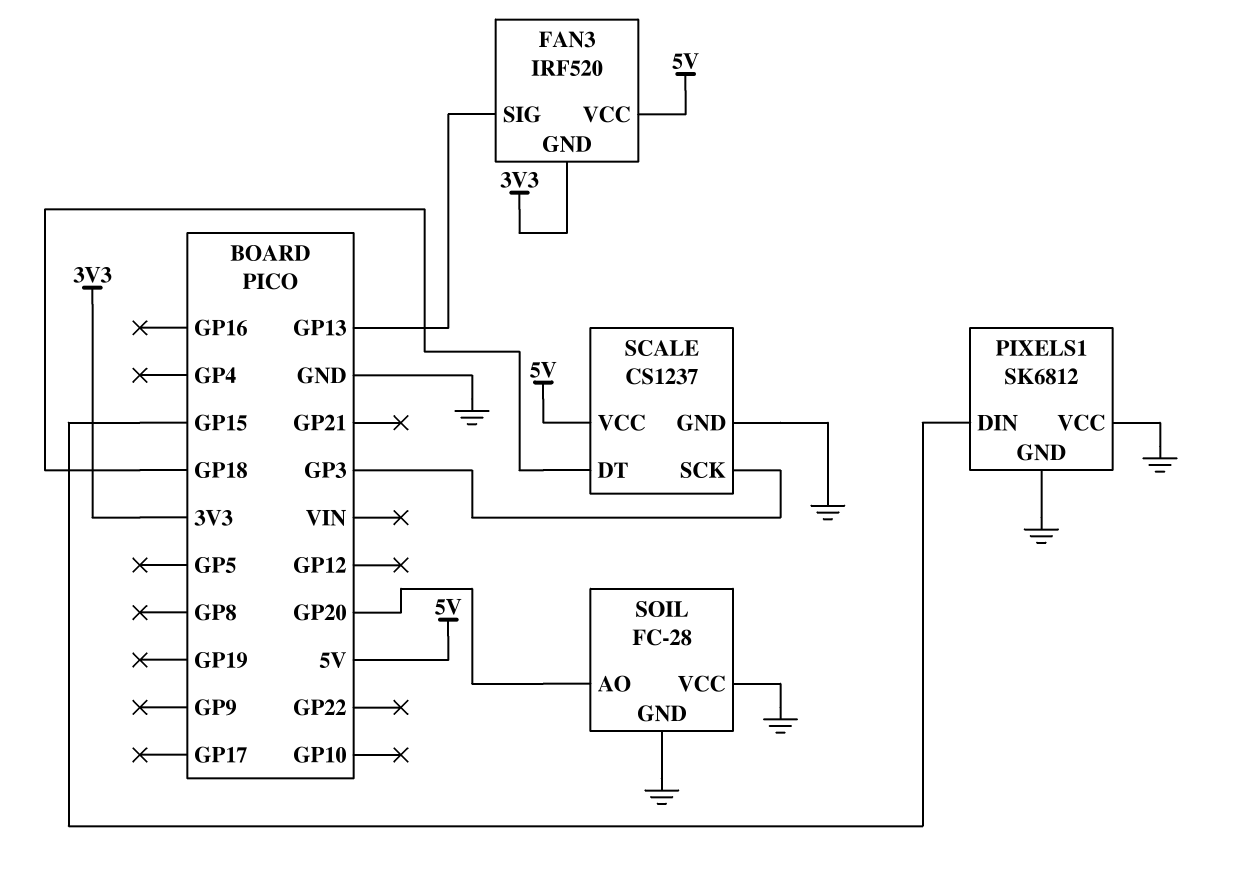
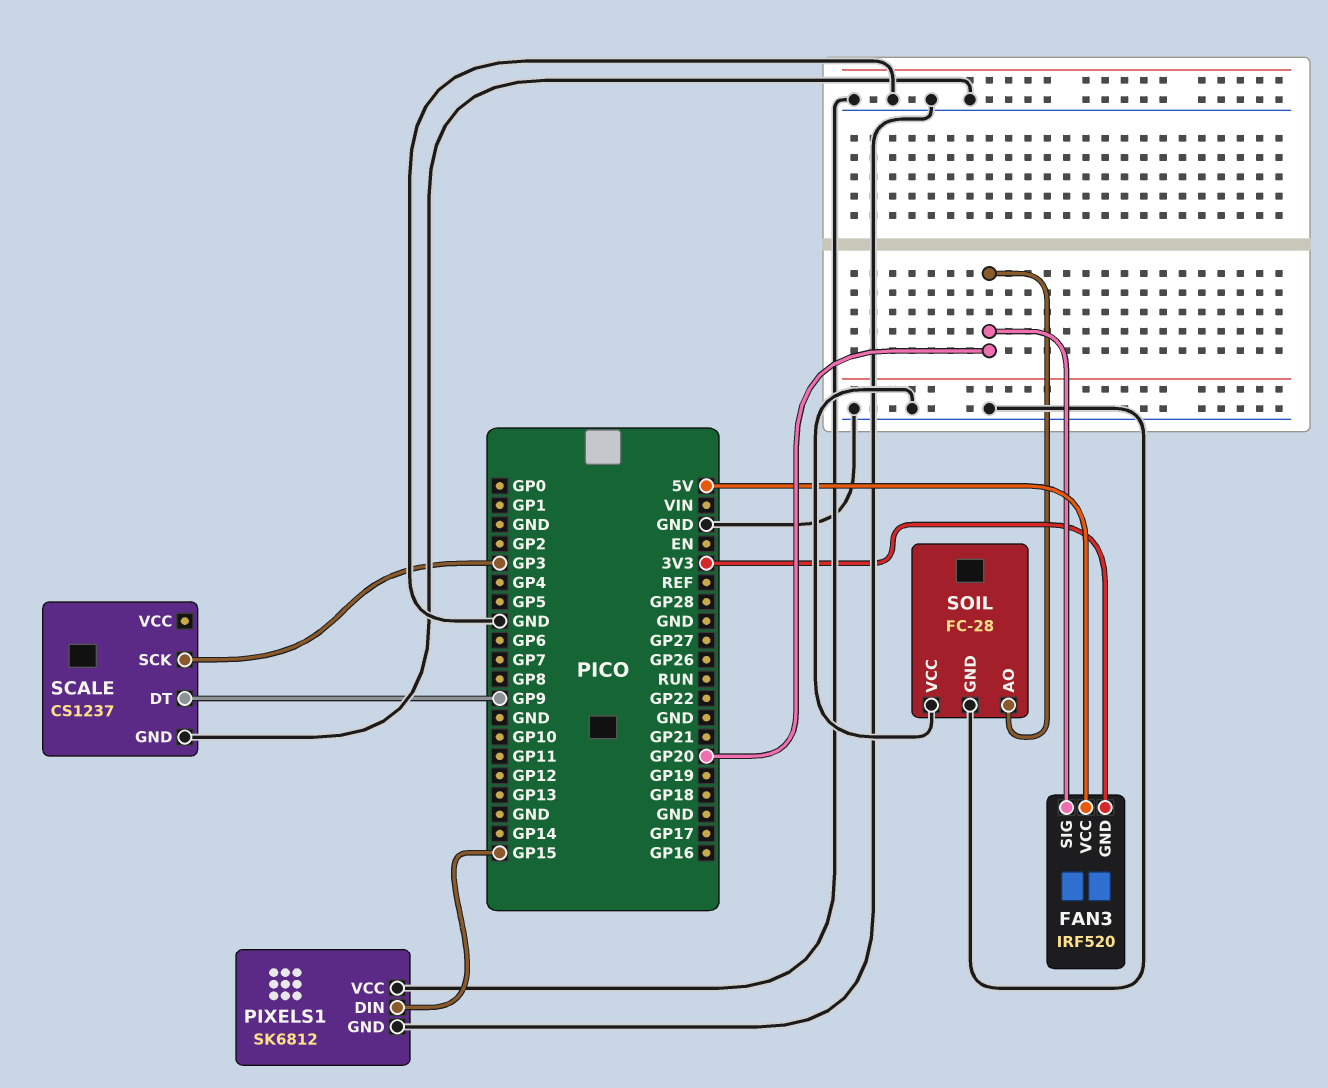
FAN3 pin SIG: GP13 -> GP20
SCALE pin DT: GP18 -> GP9
SCALE pin VCC: 5V -> none

